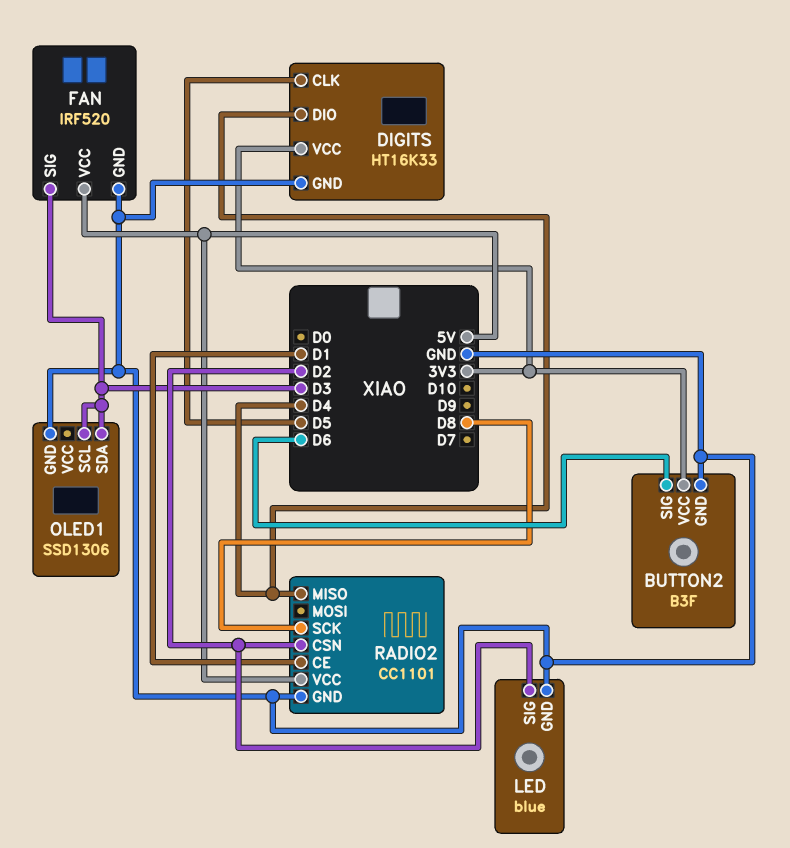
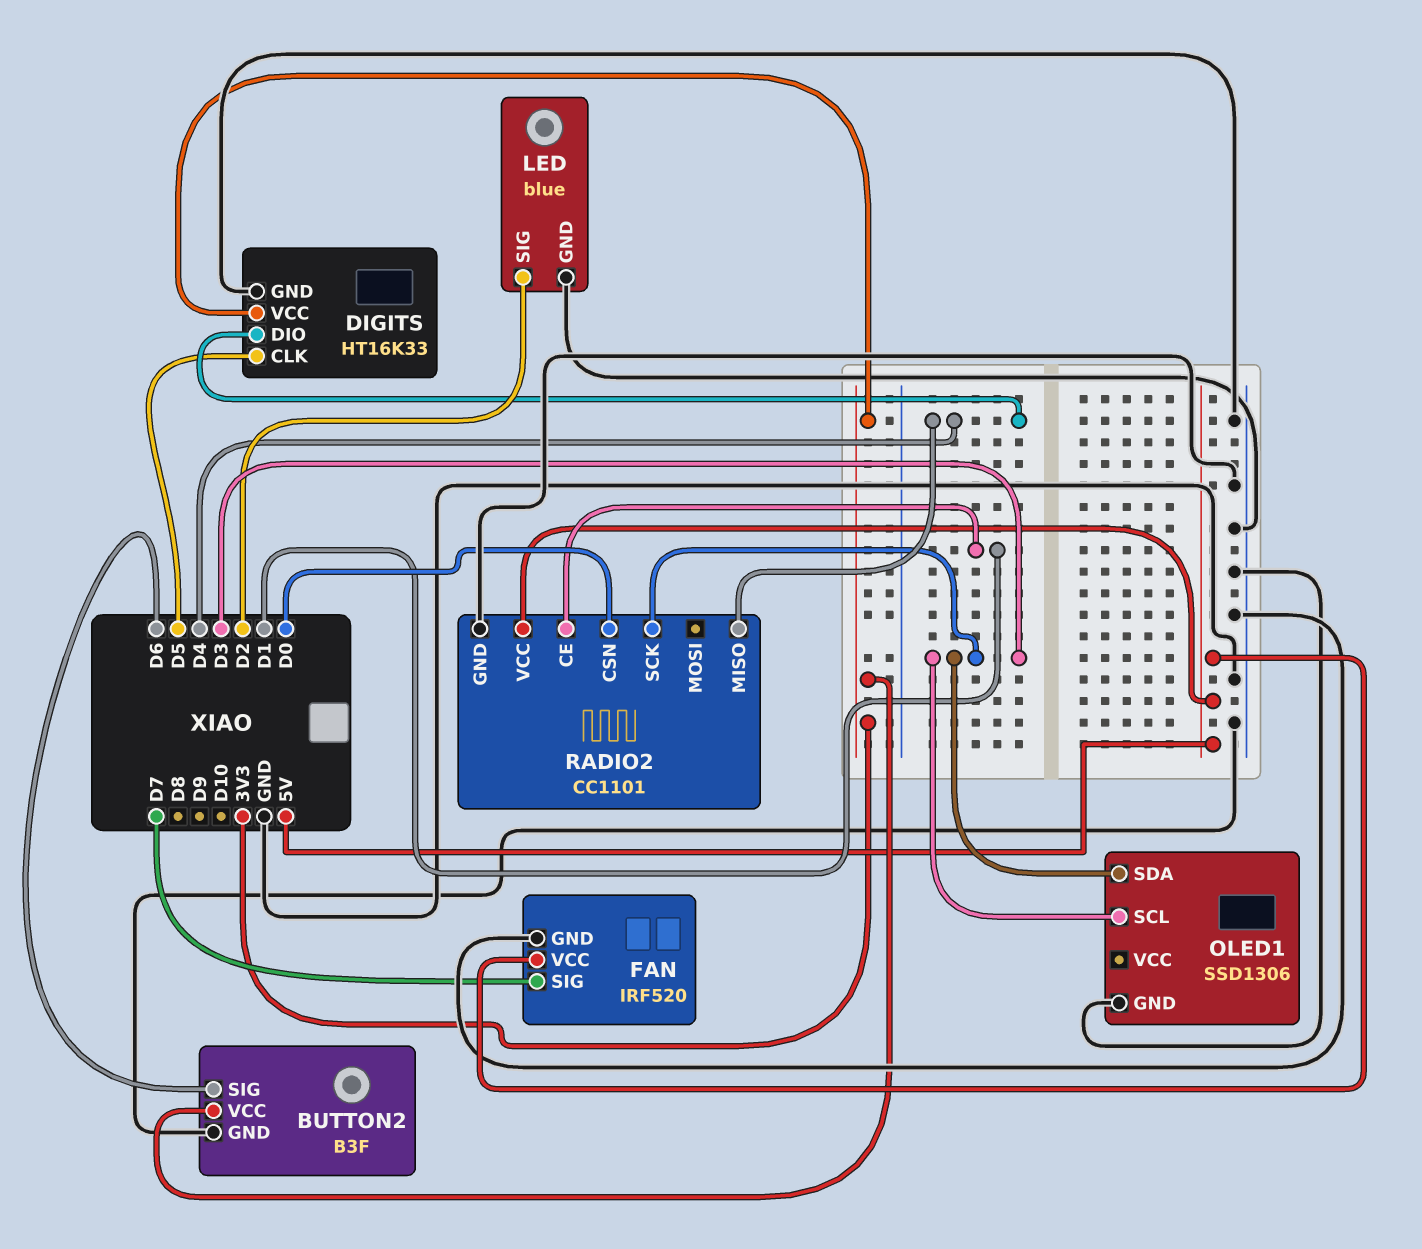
FAN pin SIG: D3 -> D7
RADIO2 pin CSN: D2 -> D0
RADIO2 pin SCK: D8 -> D3

